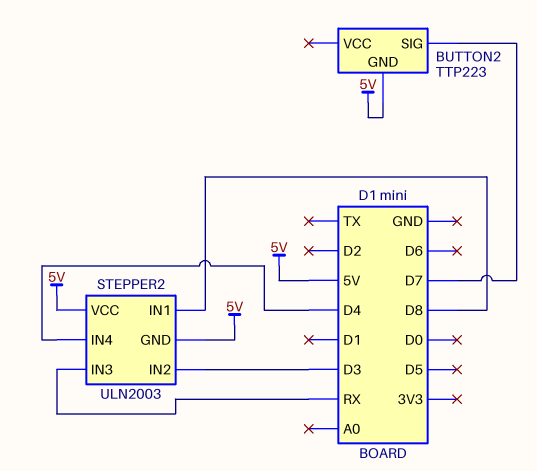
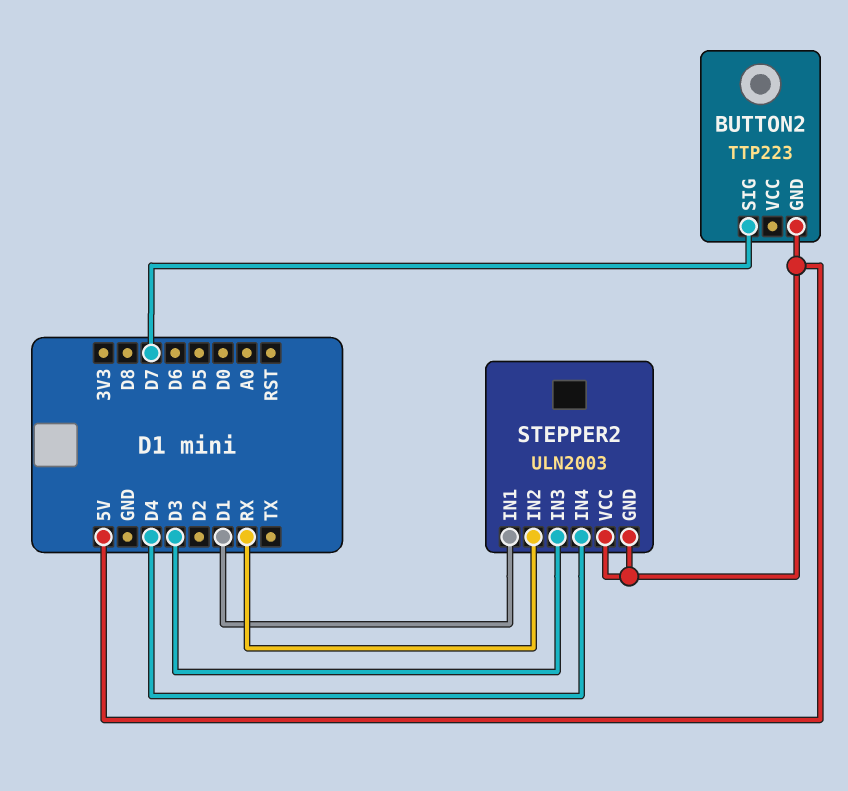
STEPPER2 pin IN1: D8 -> D1
STEPPER2 pin IN2: D3 -> RX
STEPPER2 pin IN3: RX -> D3

